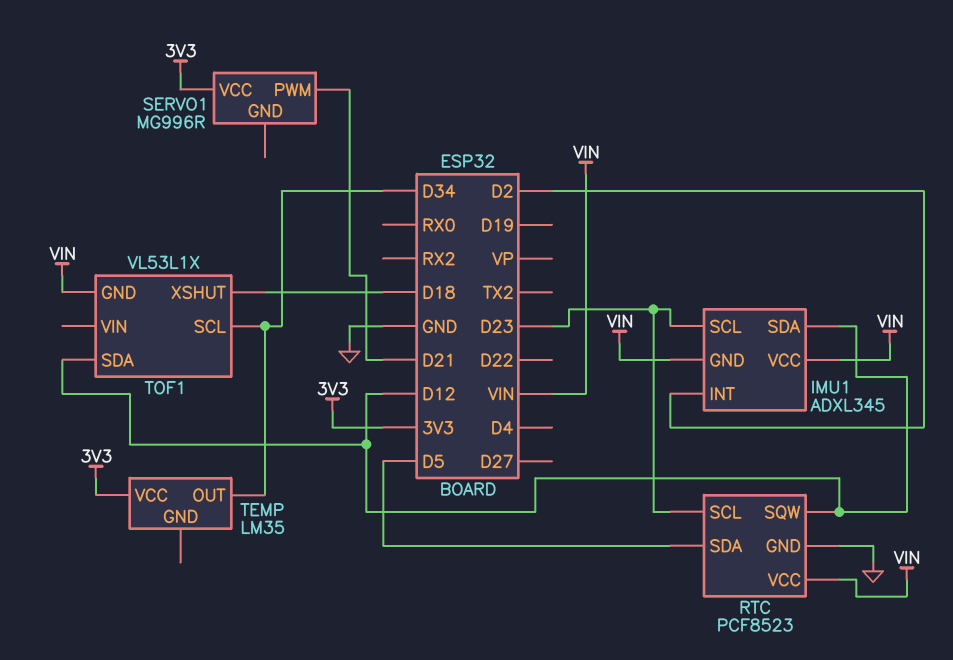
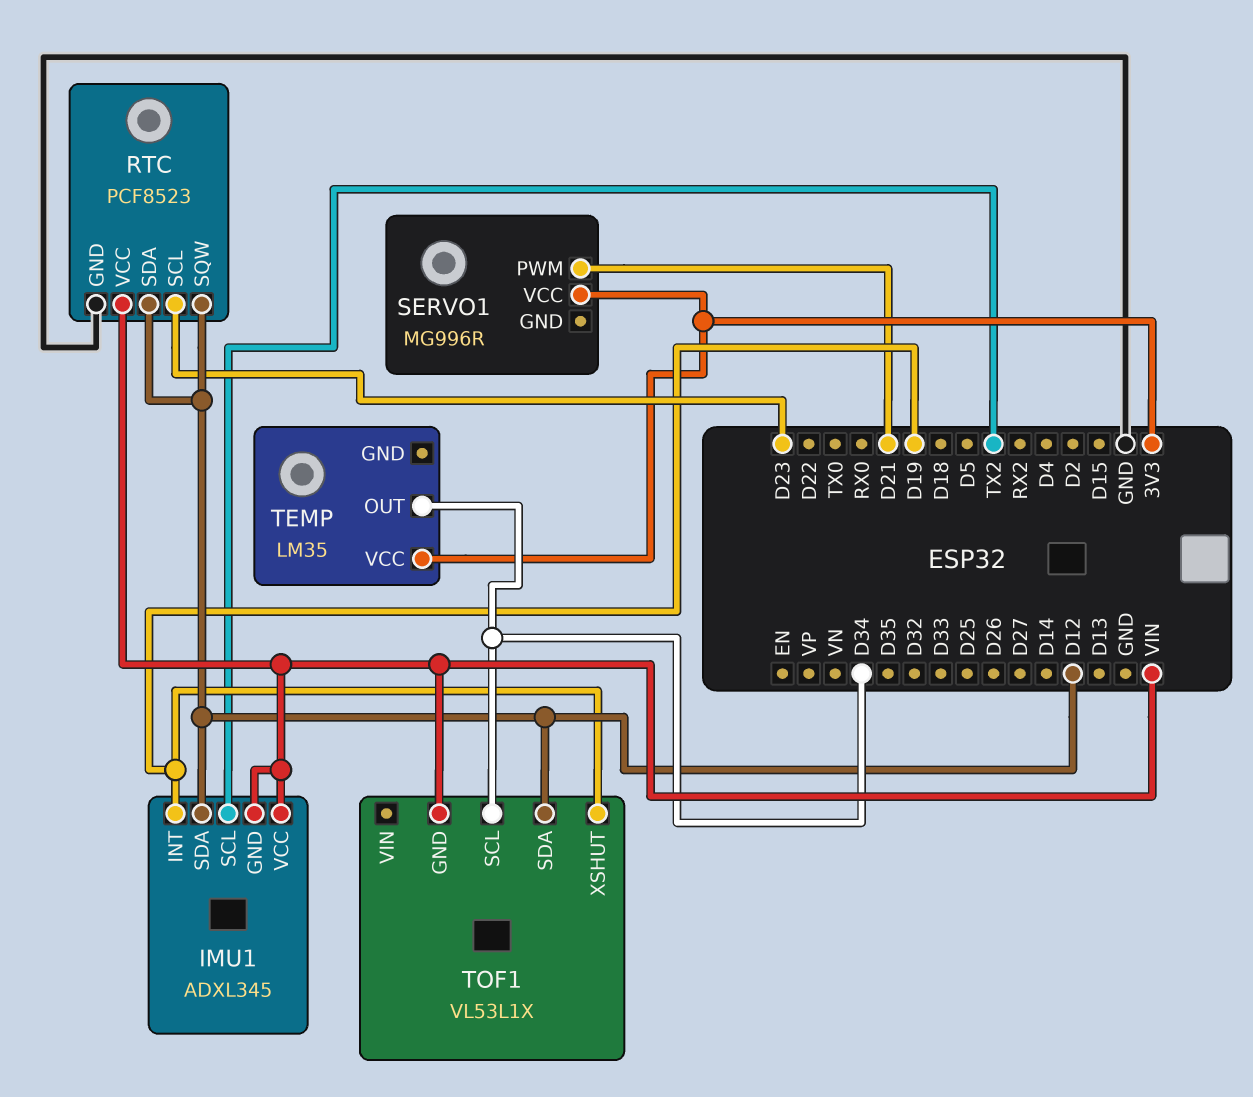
IMU1 pin INT: D2 -> D19
IMU1 pin SCL: D23 -> TX2
RTC pin SDA: D5 -> D12
TOF1 pin XSHUT: D18 -> D19

